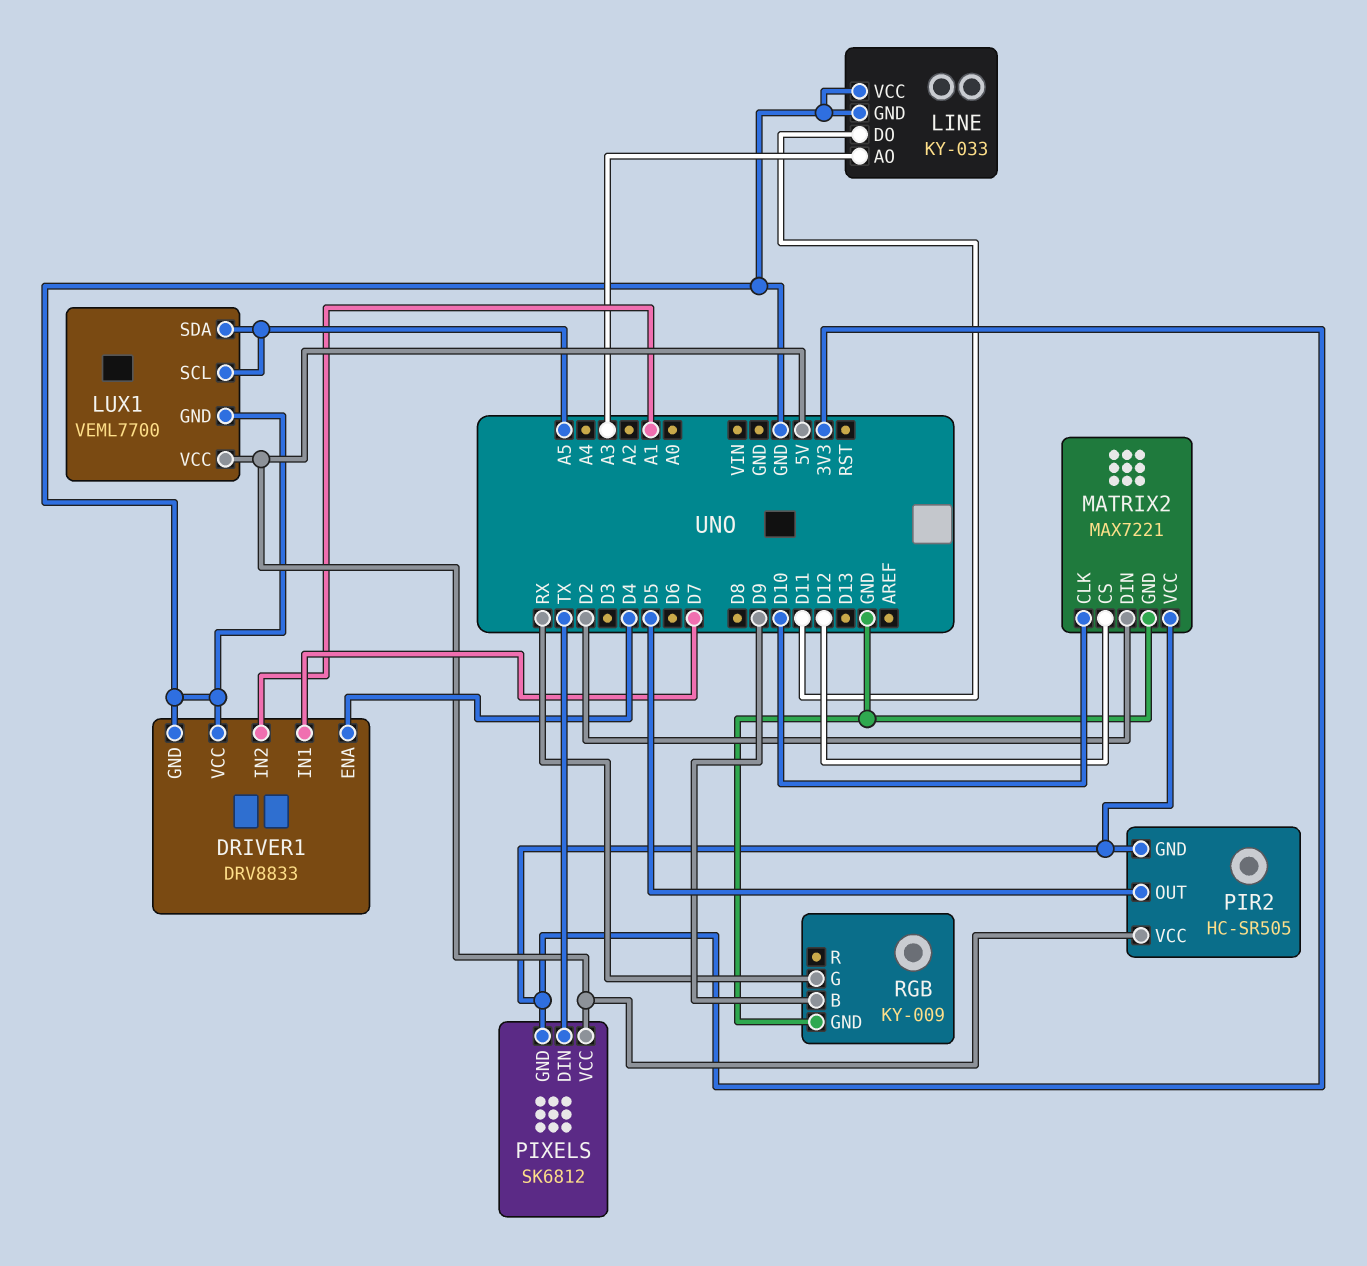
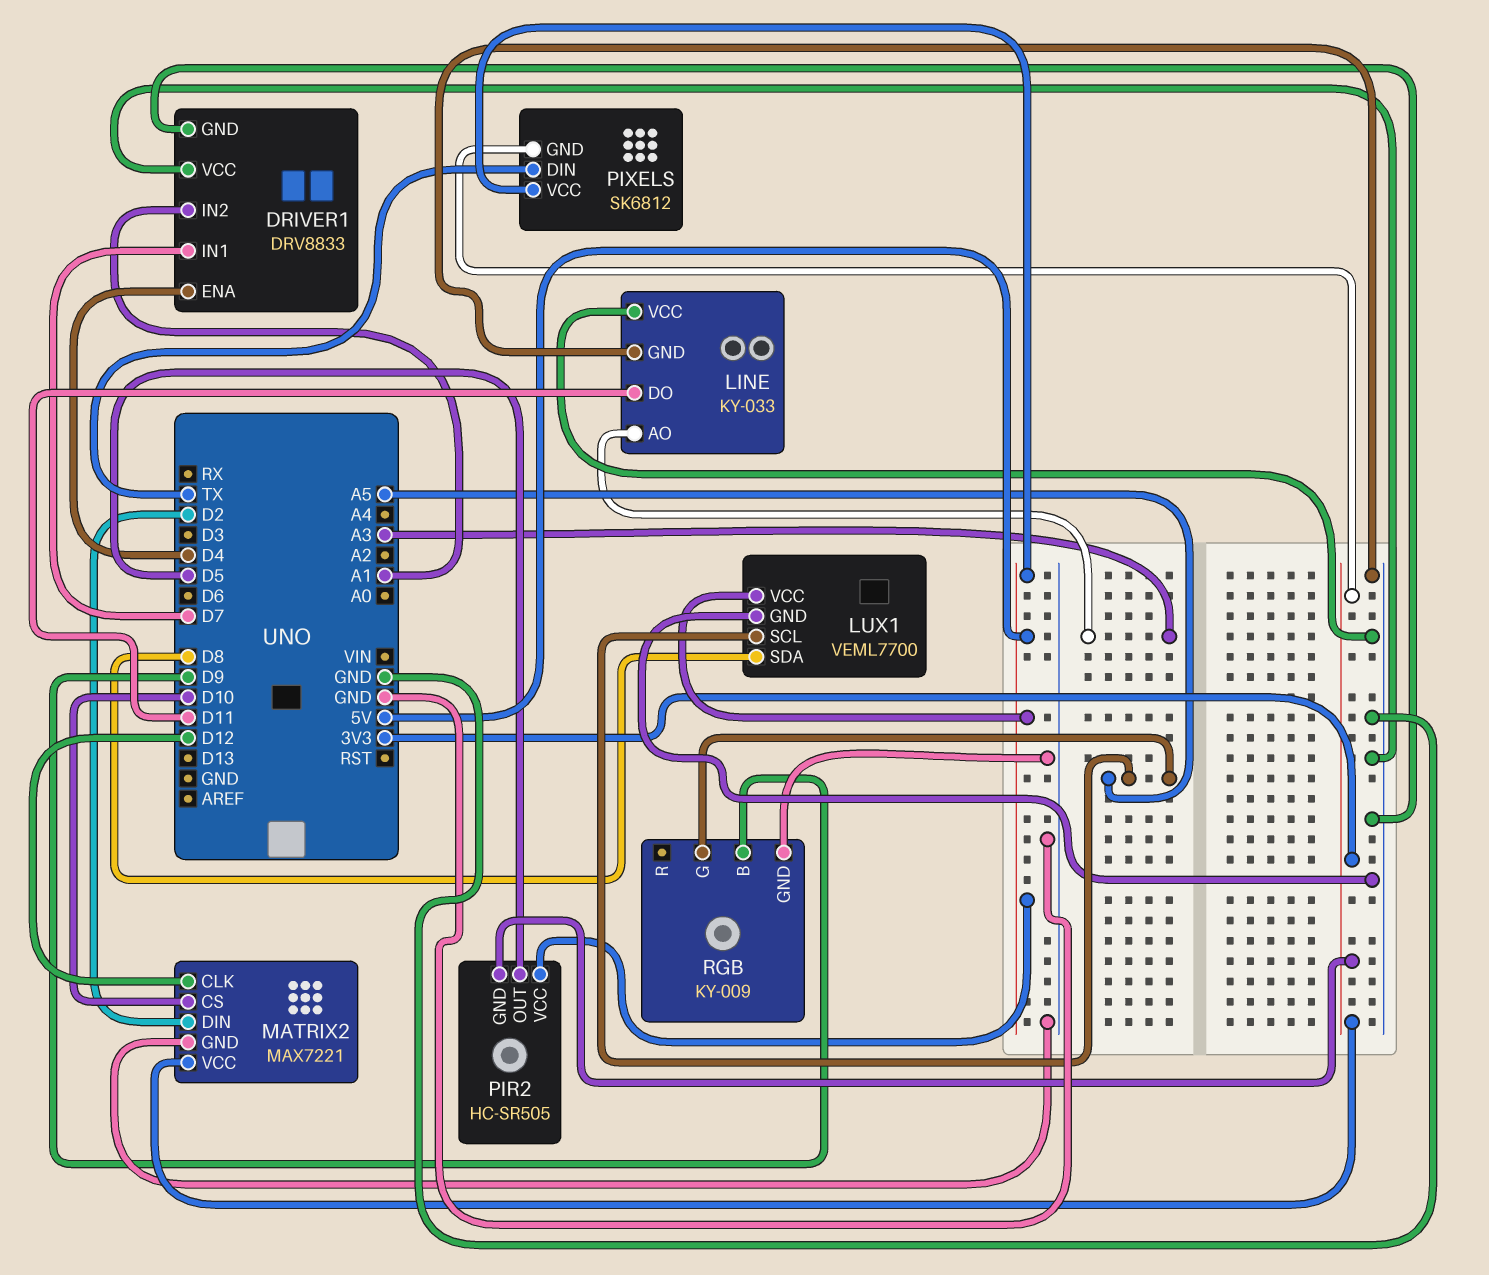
LUX1 pin SDA: A5 -> D8
MATRIX2 pin CLK: D10 -> D12
MATRIX2 pin CS: D12 -> D10
RGB pin G: RX -> A5

